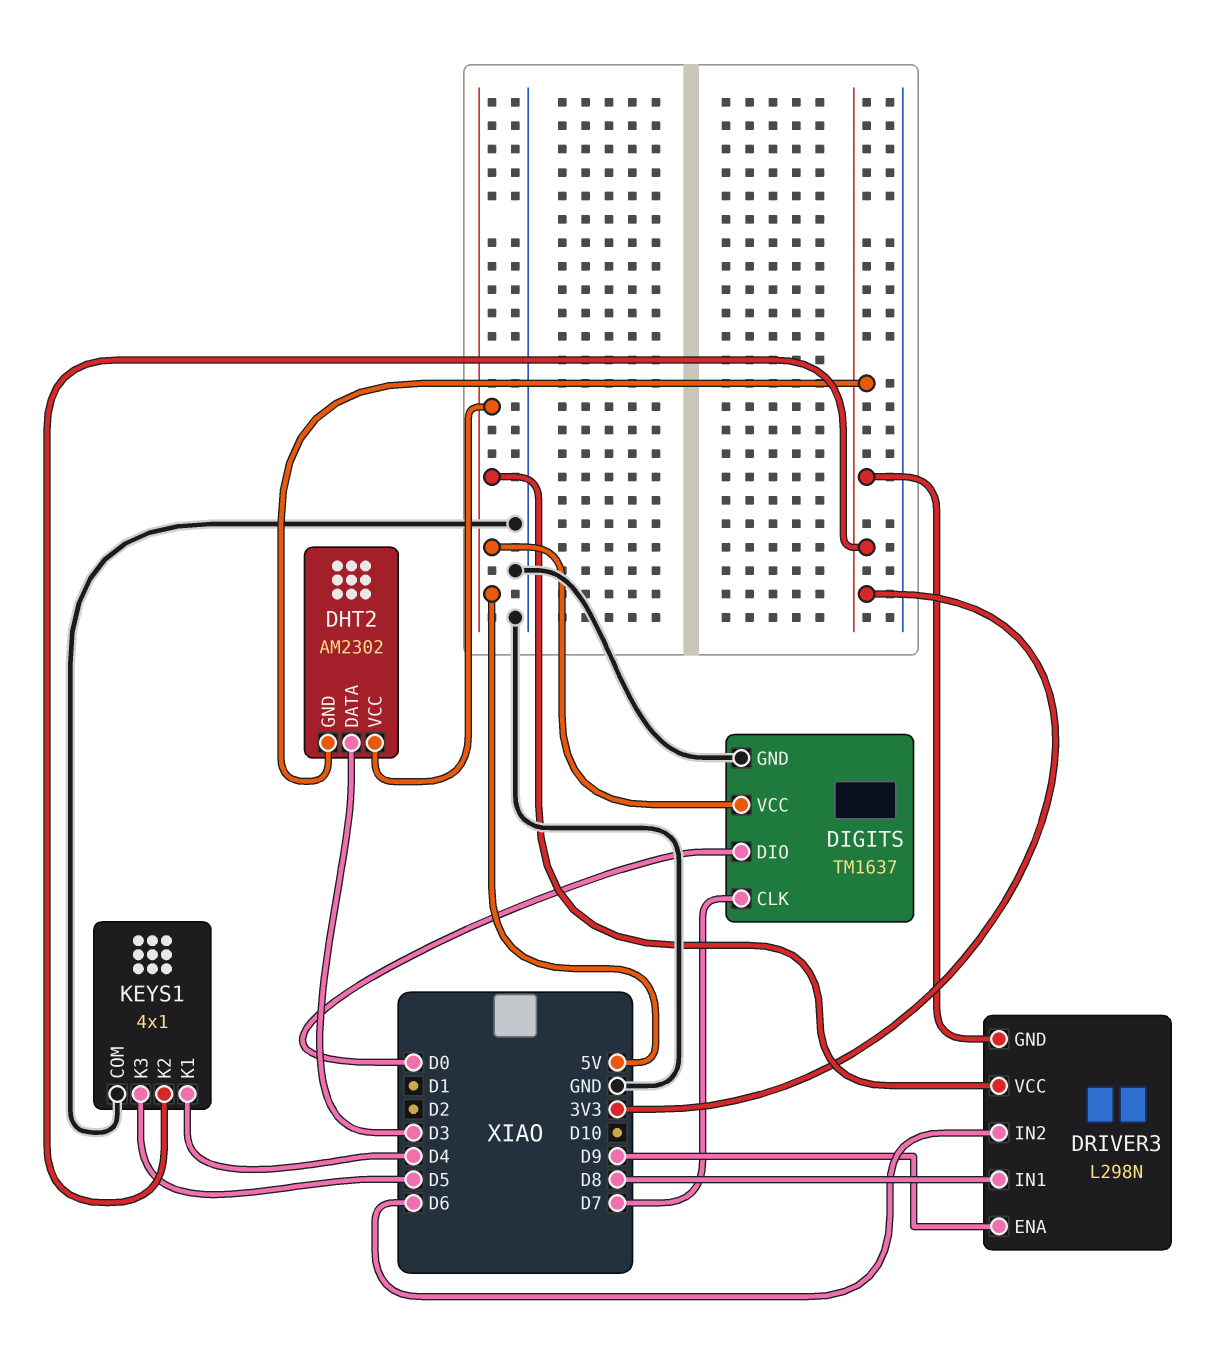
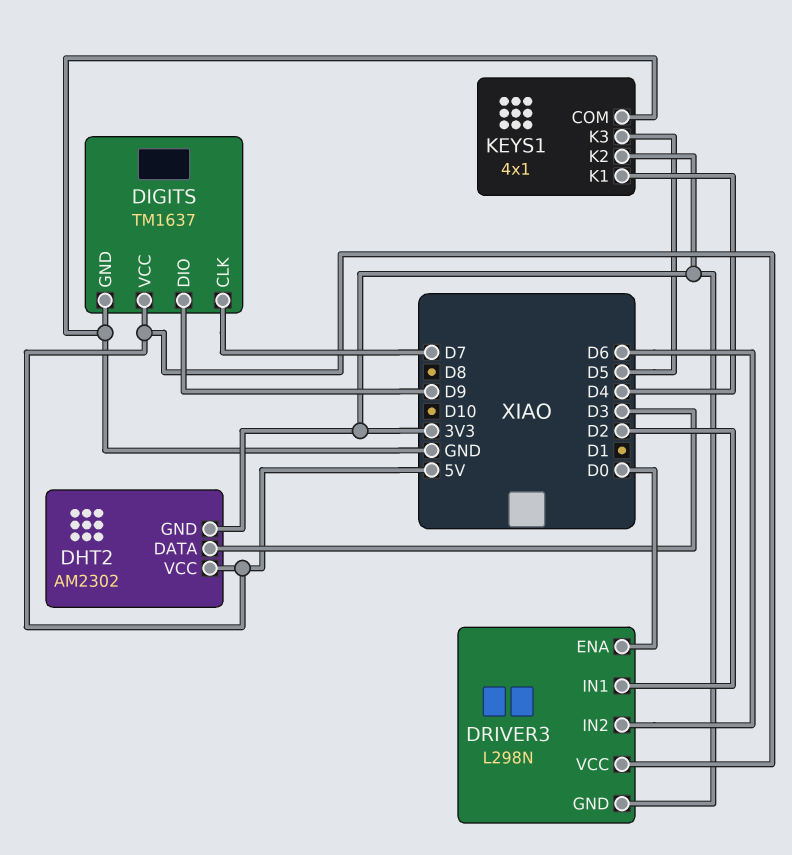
DIGITS pin DIO: D0 -> D9
DRIVER3 pin ENA: D9 -> D0
DRIVER3 pin IN1: D8 -> D2

